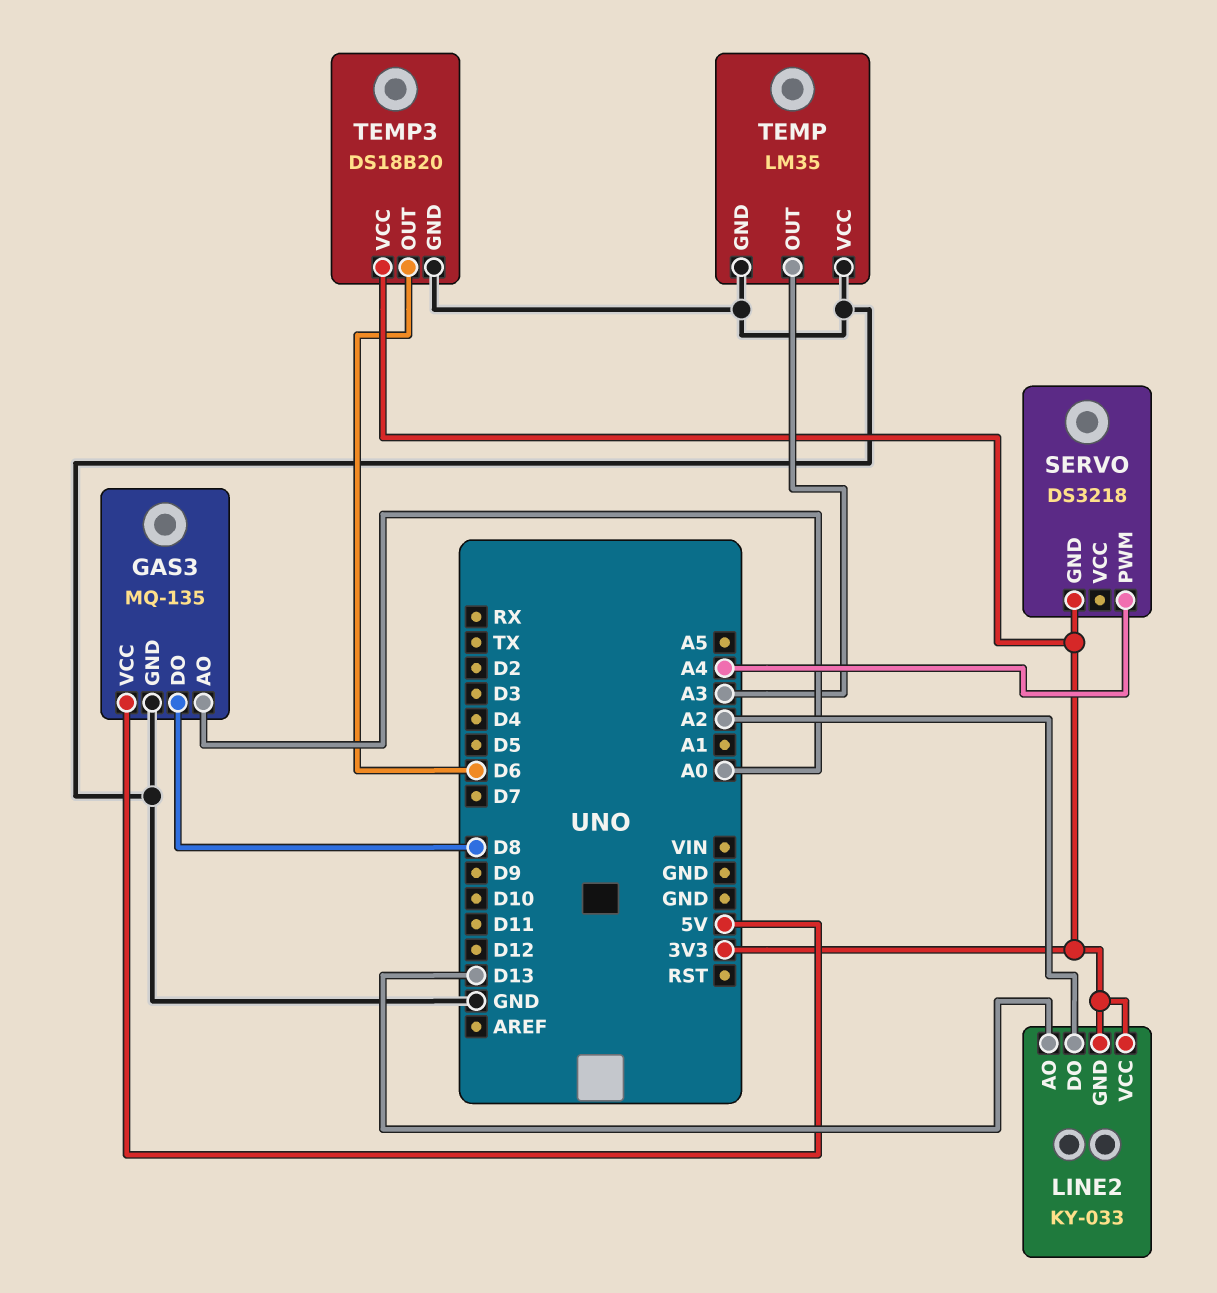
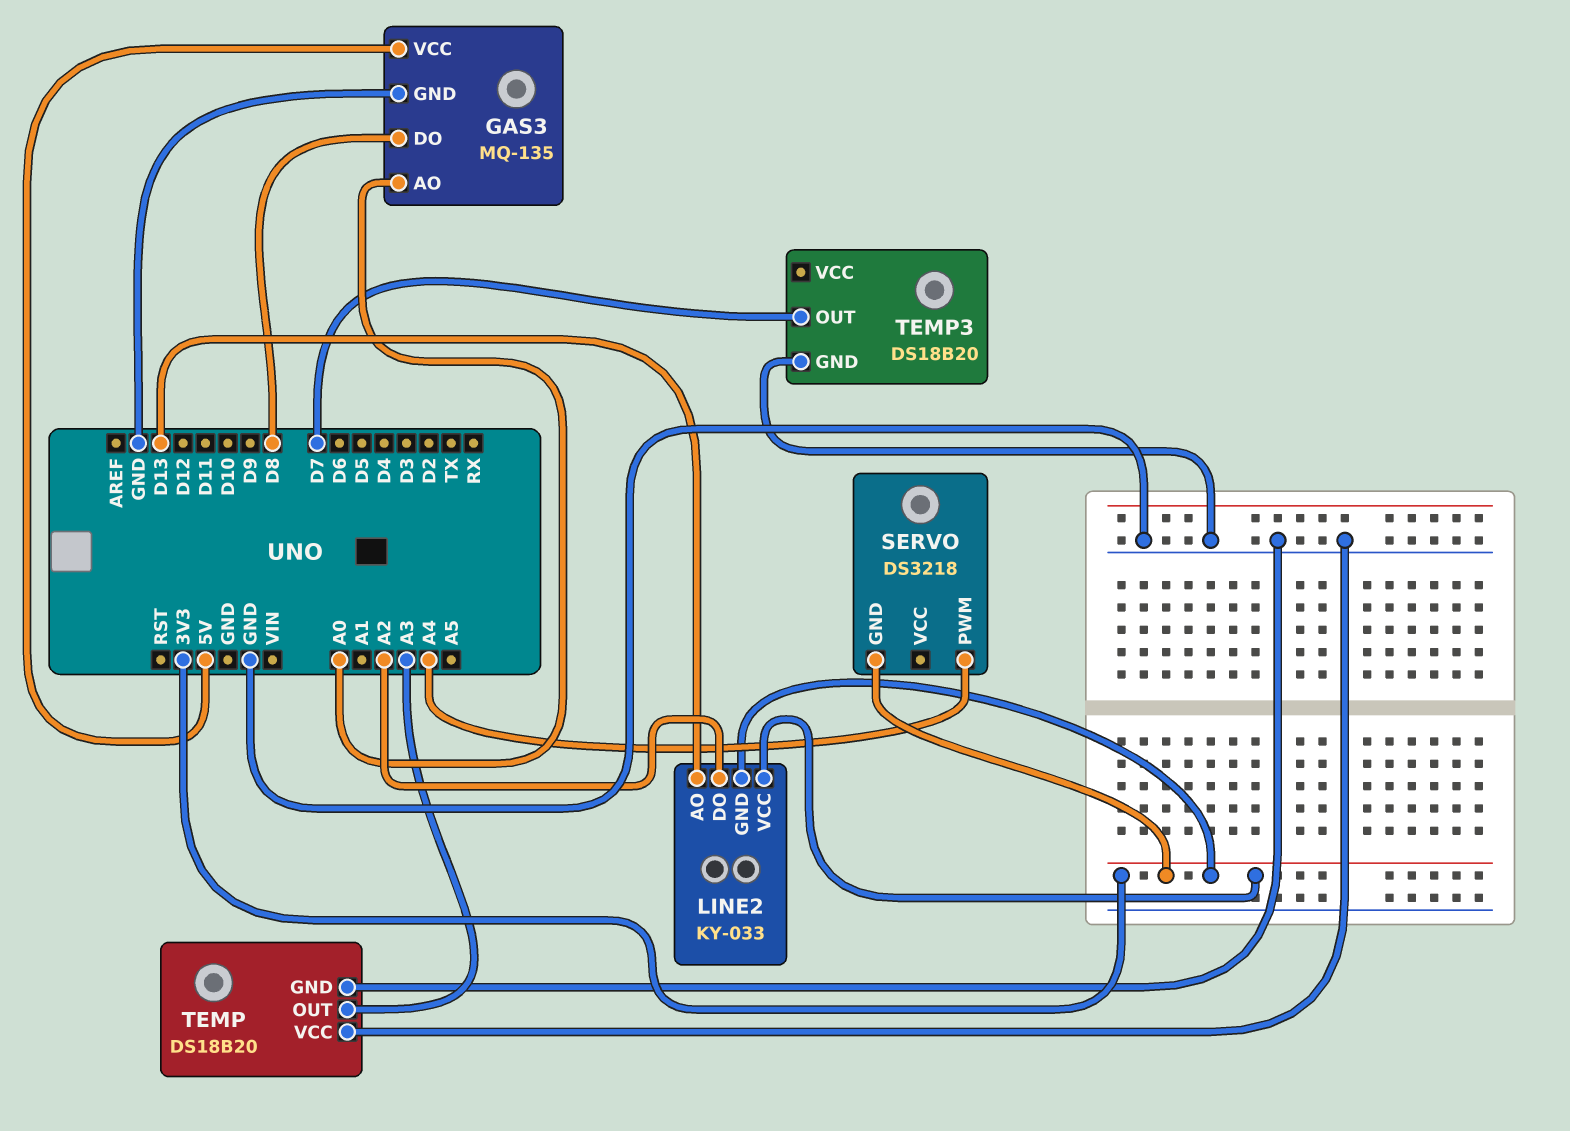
TEMP: LM35 -> DS18B20
TEMP3 pin OUT: D6 -> D7
TEMP3 pin VCC: 3V3 -> none

